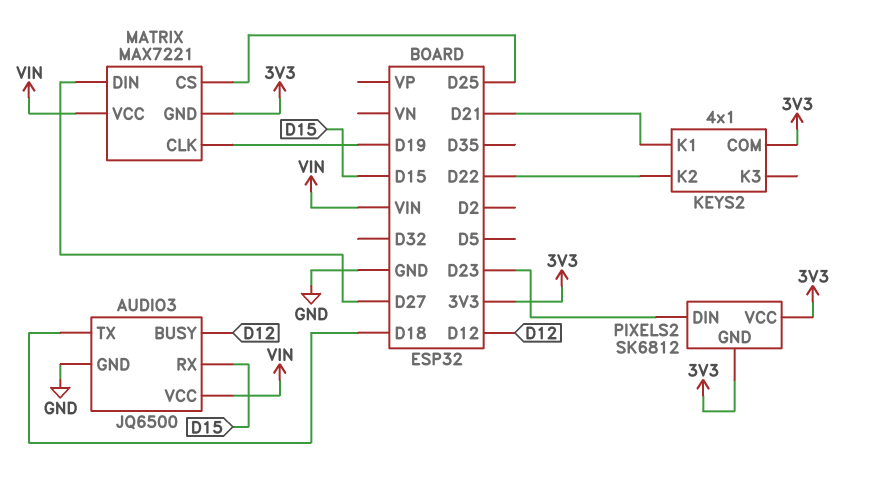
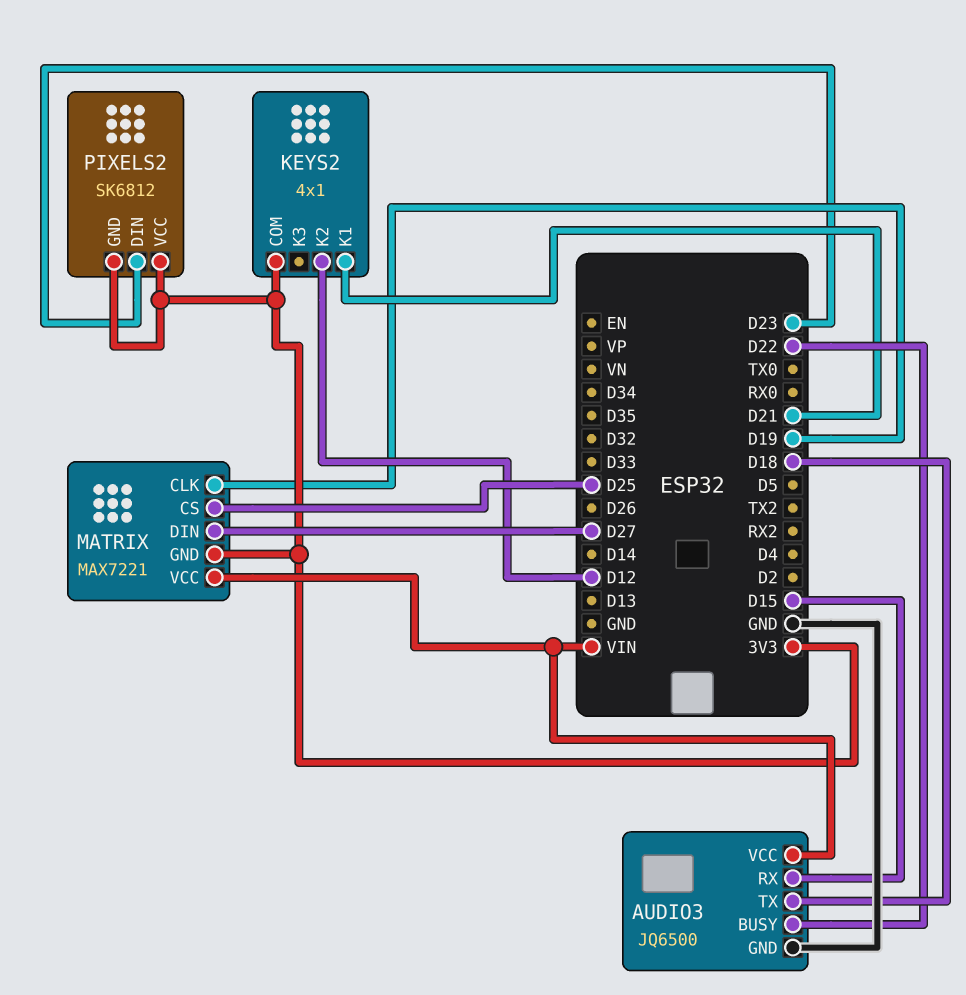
AUDIO3 pin BUSY: D12 -> D22
KEYS2 pin K2: D22 -> D12

